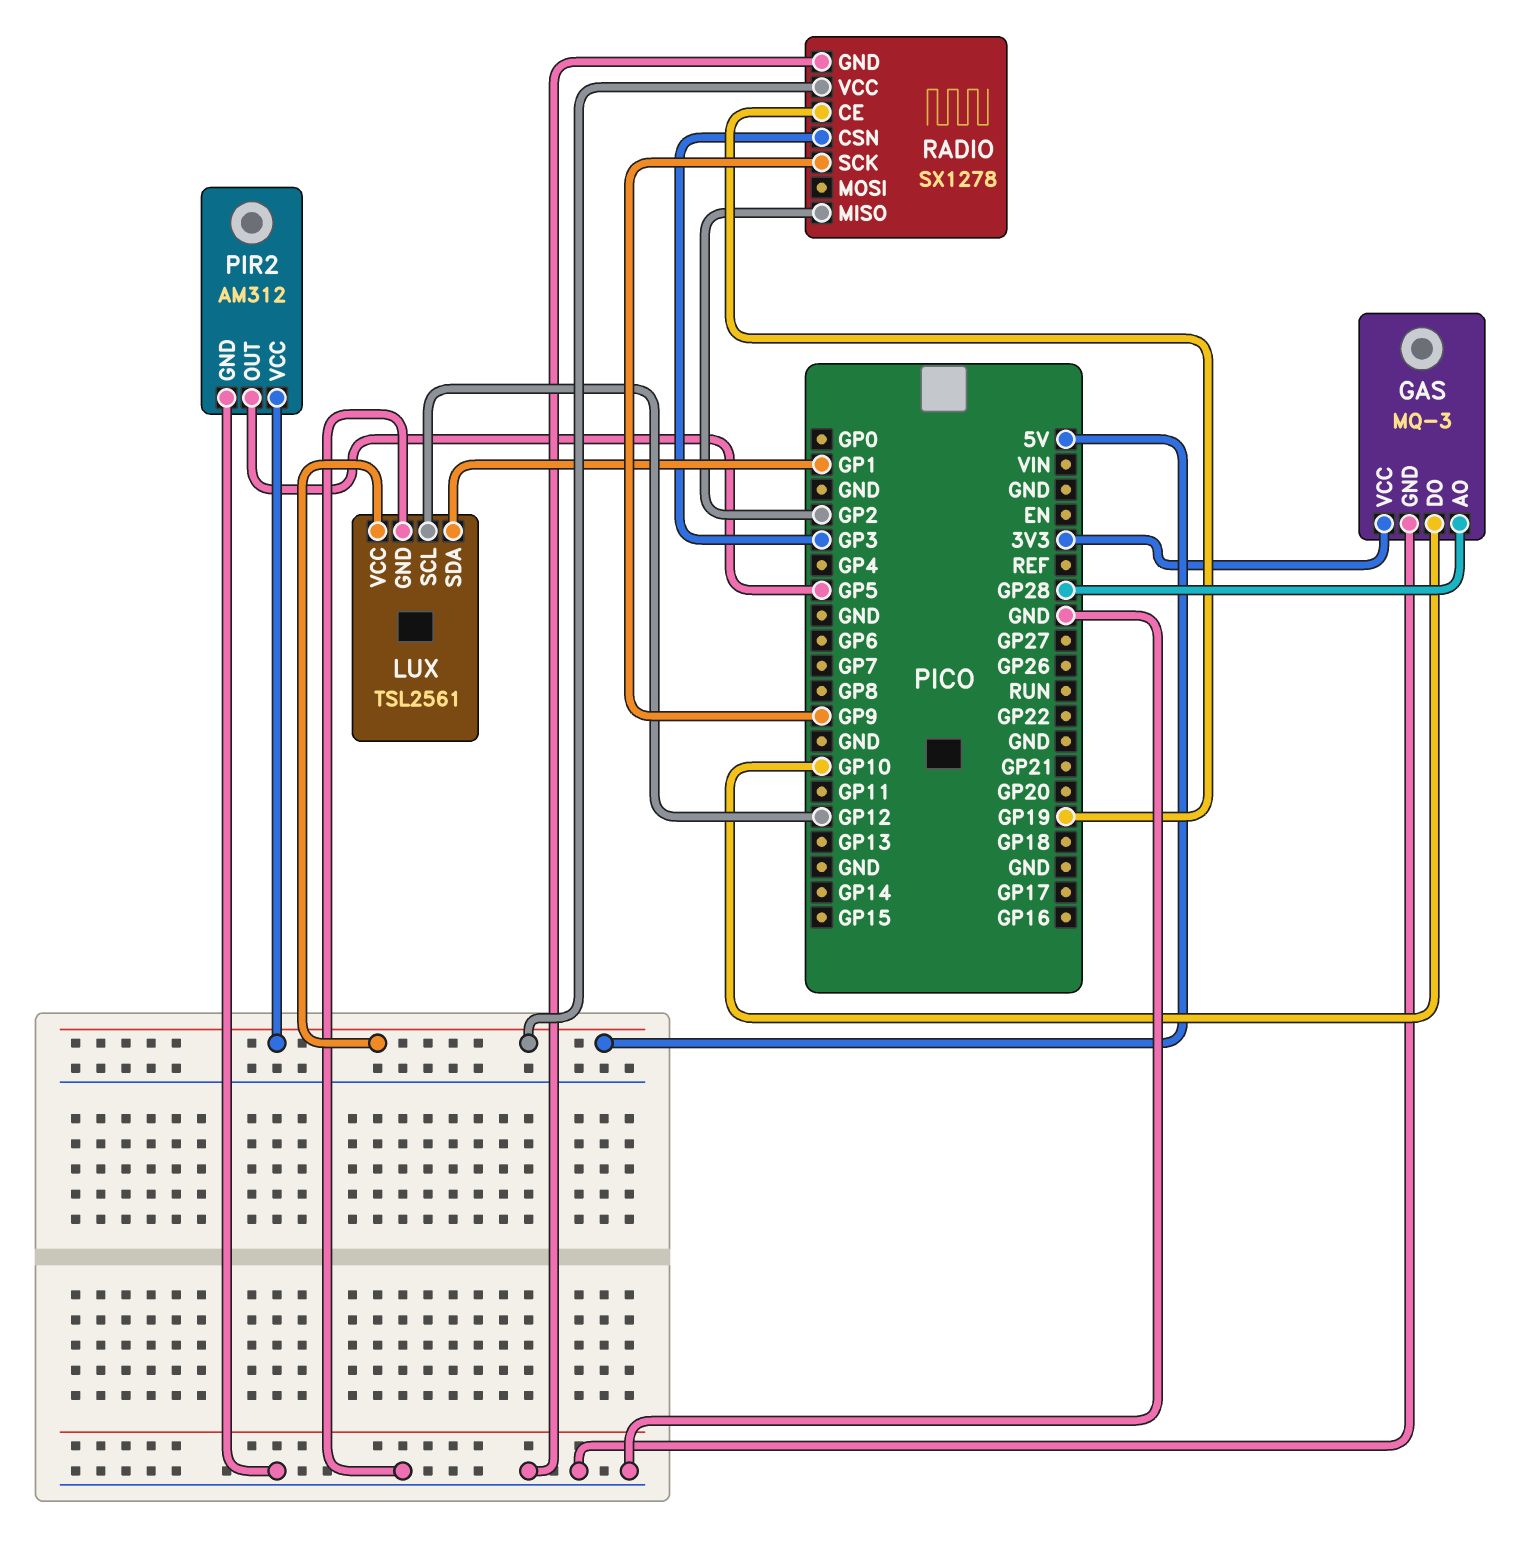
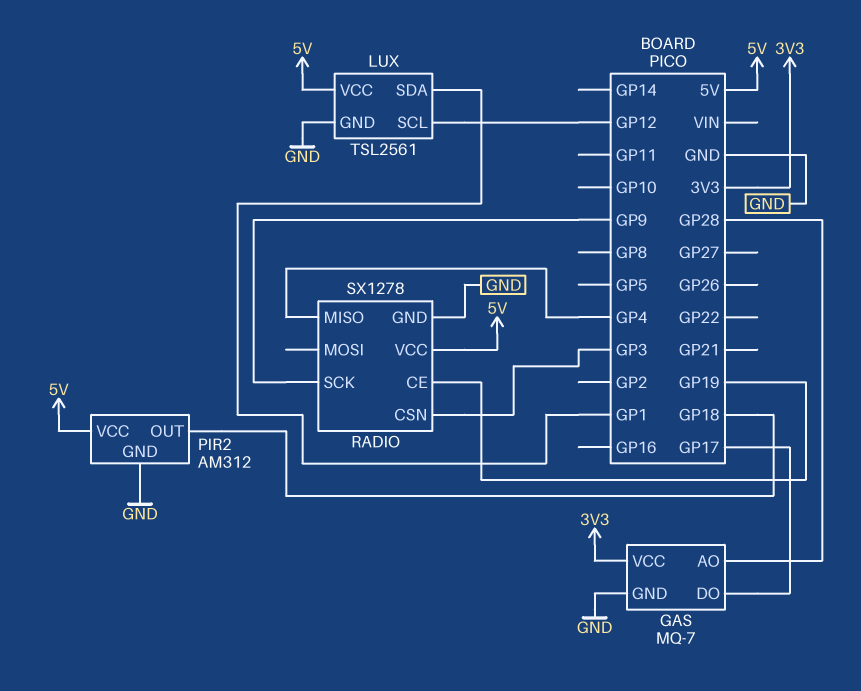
GAS: MQ-3 -> MQ-7
GAS pin DO: GP10 -> GP17
PIR2 pin OUT: GP5 -> GP18
RADIO pin MISO: GP2 -> GP4

